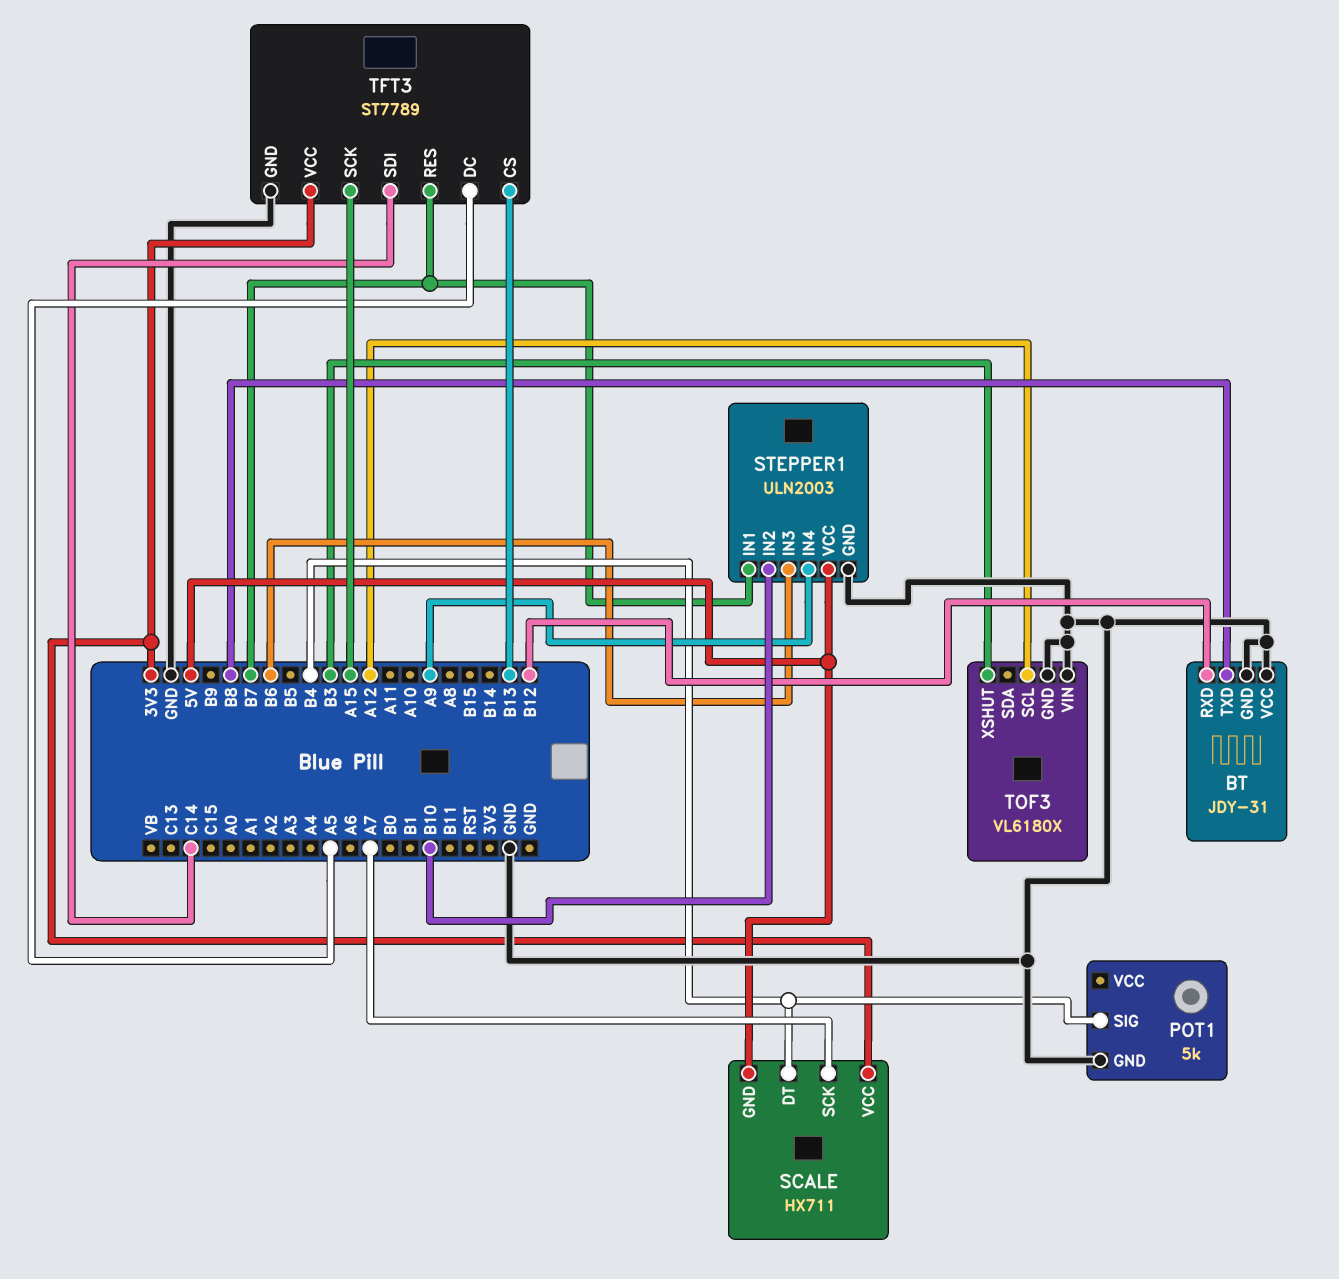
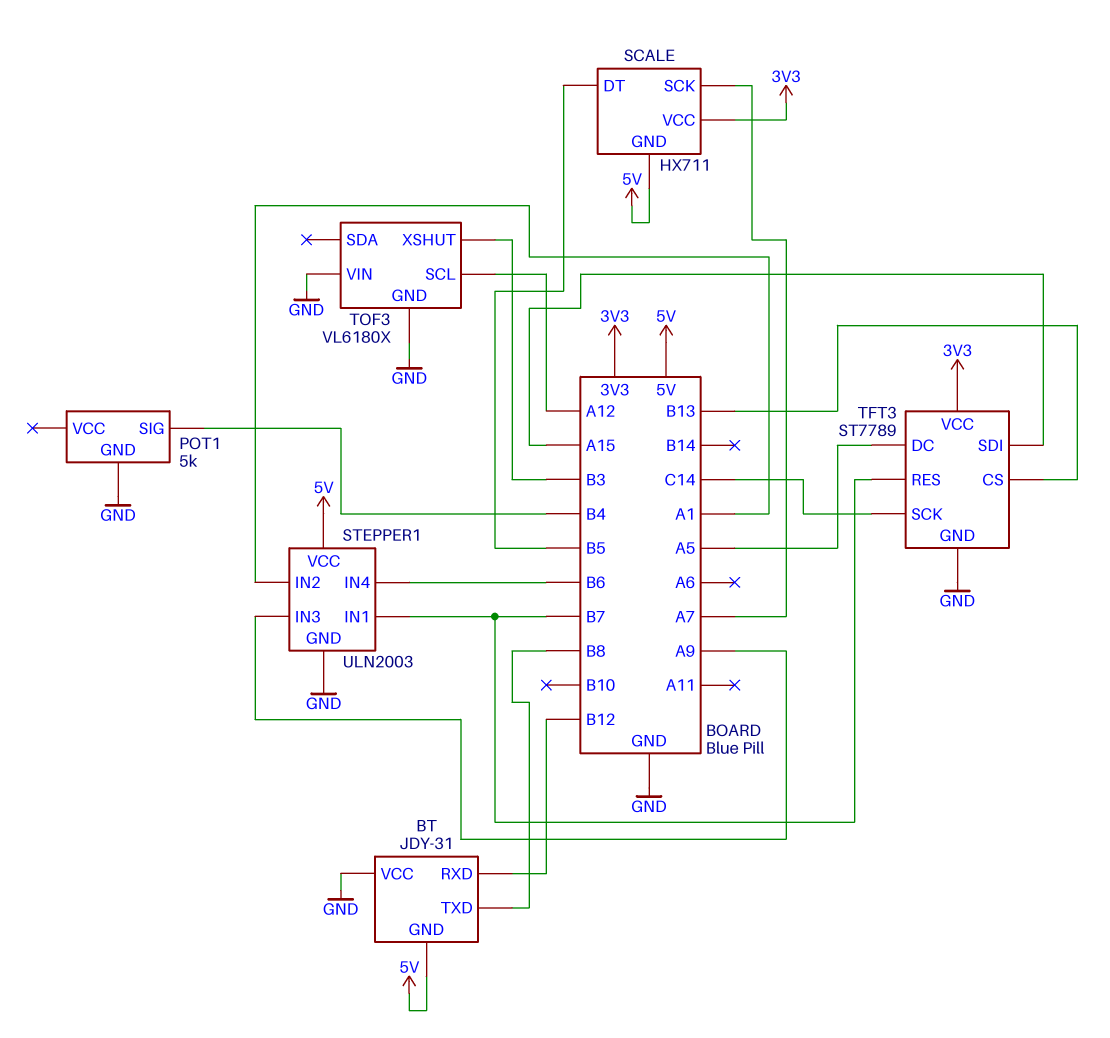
BT pin GND: GND -> 5V
SCALE pin DT: B4 -> B5
STEPPER1 pin IN2: B10 -> A1
STEPPER1 pin IN3: B6 -> A9
STEPPER1 pin IN4: A9 -> B6
TFT3 pin SCK: A15 -> C14
TFT3 pin SDI: C14 -> A15

